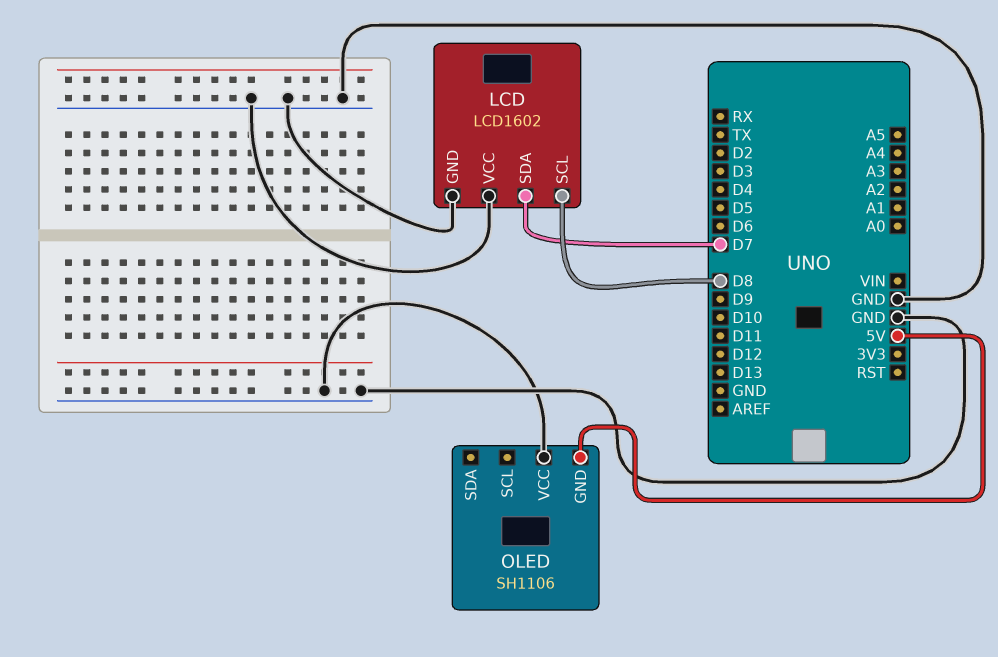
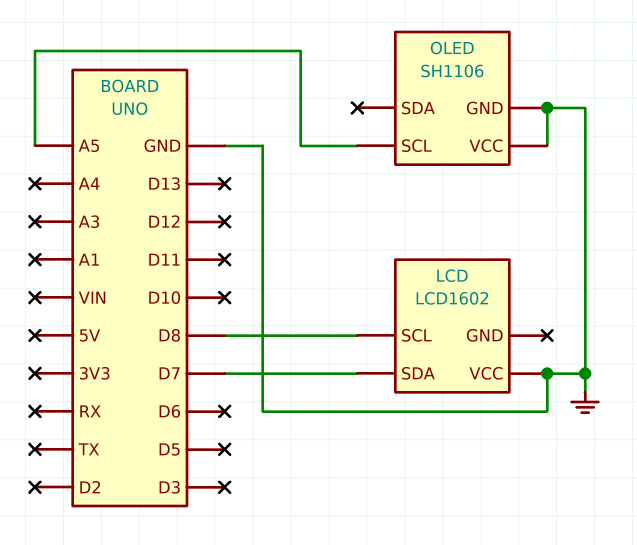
LCD pin GND: GND -> none
OLED pin GND: 5V -> GND
OLED pin SCL: none -> A5

